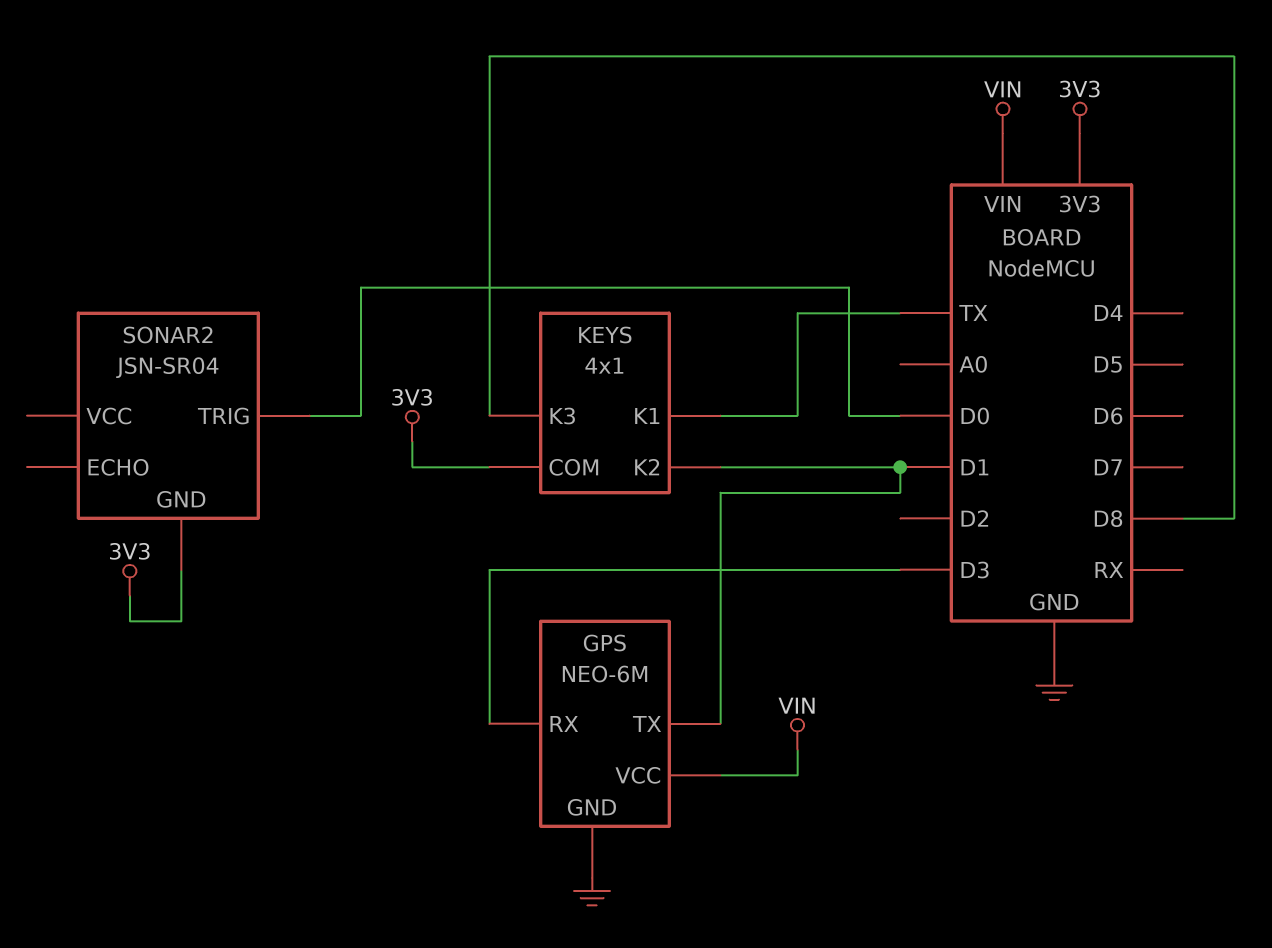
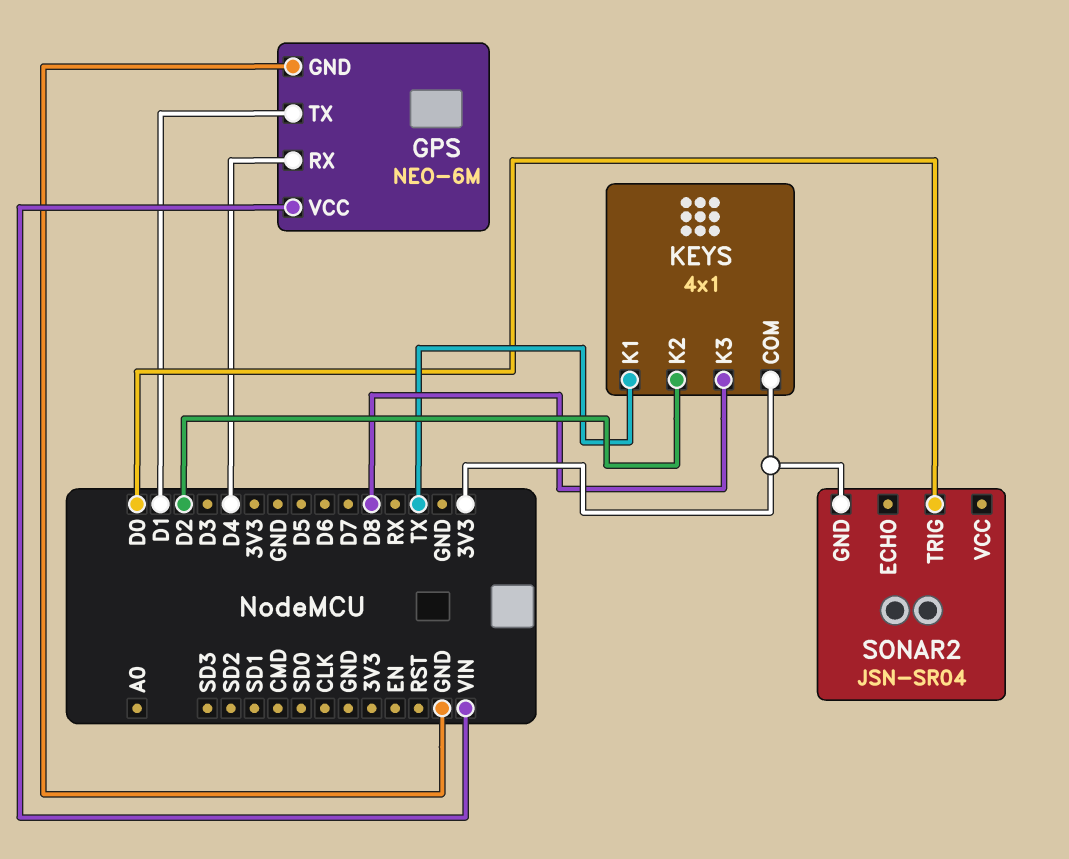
GPS pin RX: D3 -> D4
KEYS pin K2: D1 -> D2

